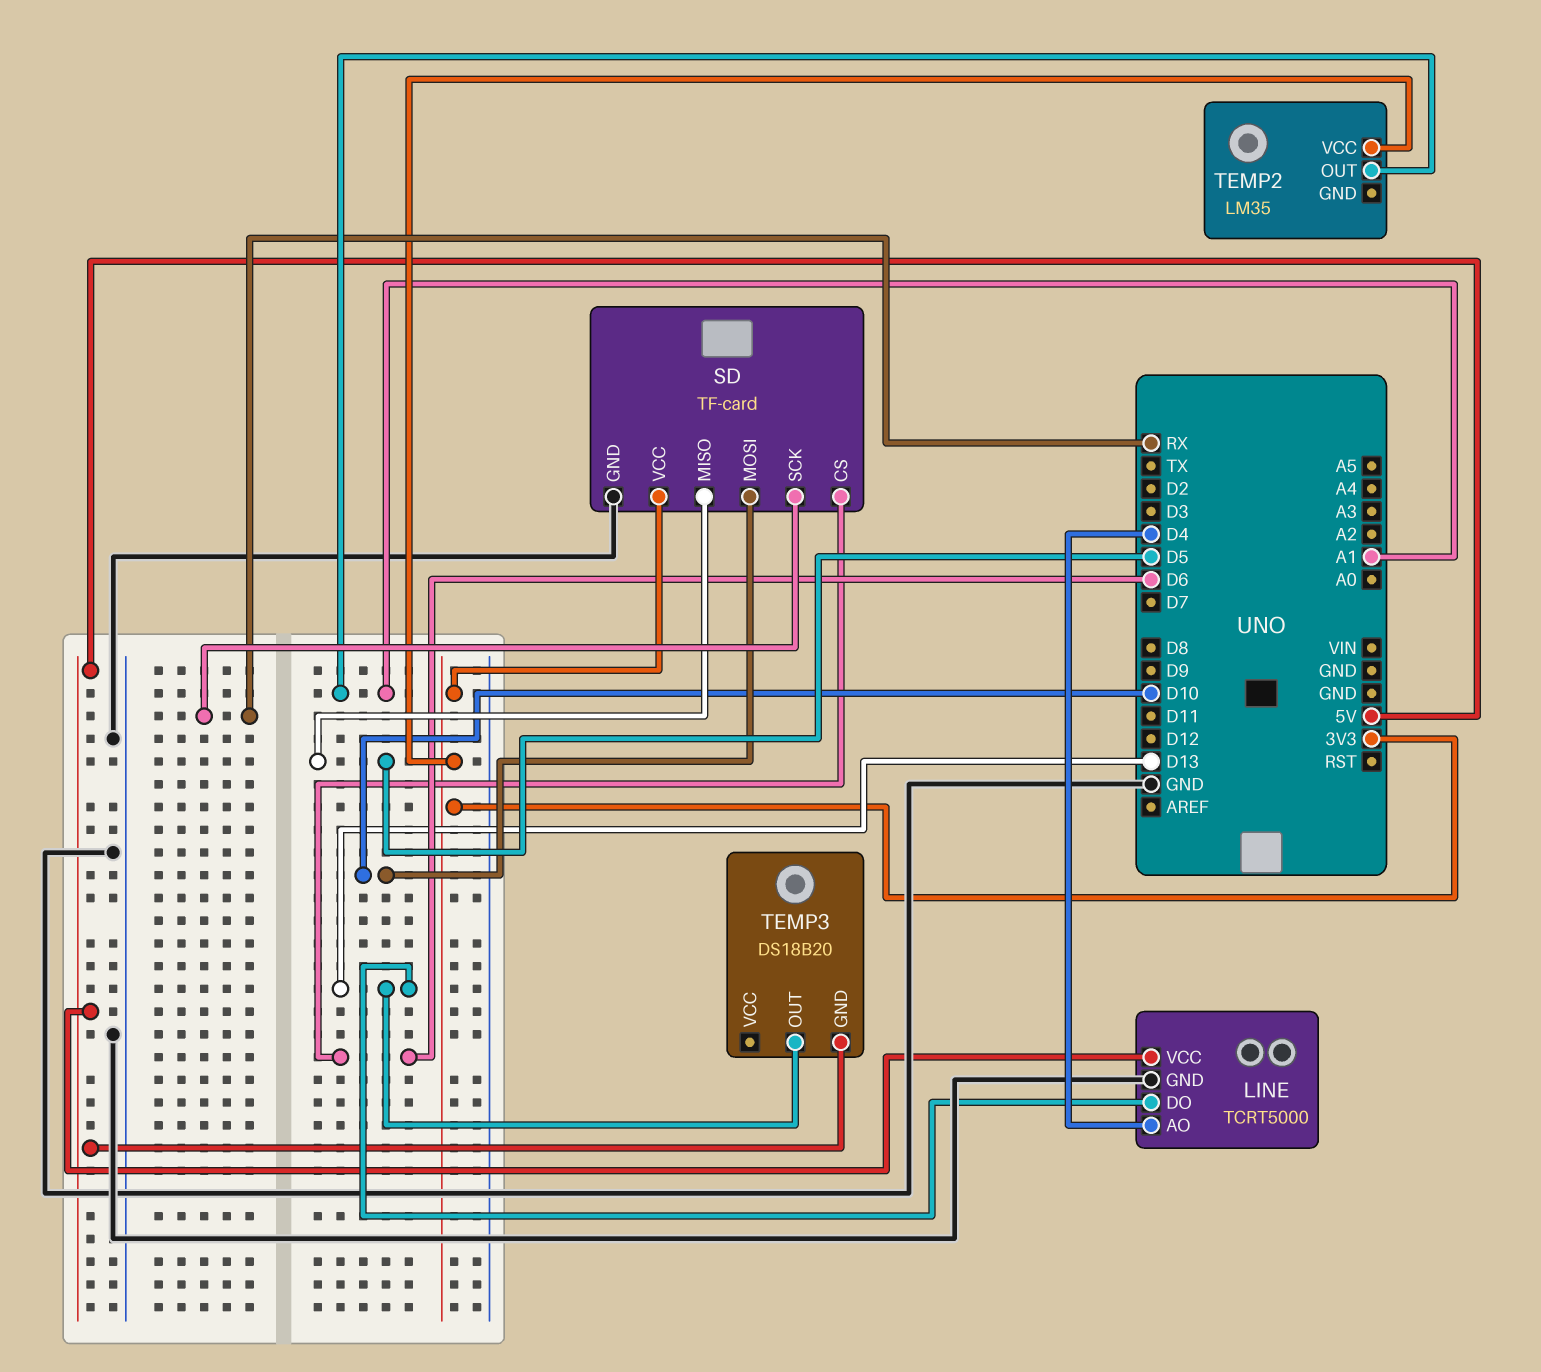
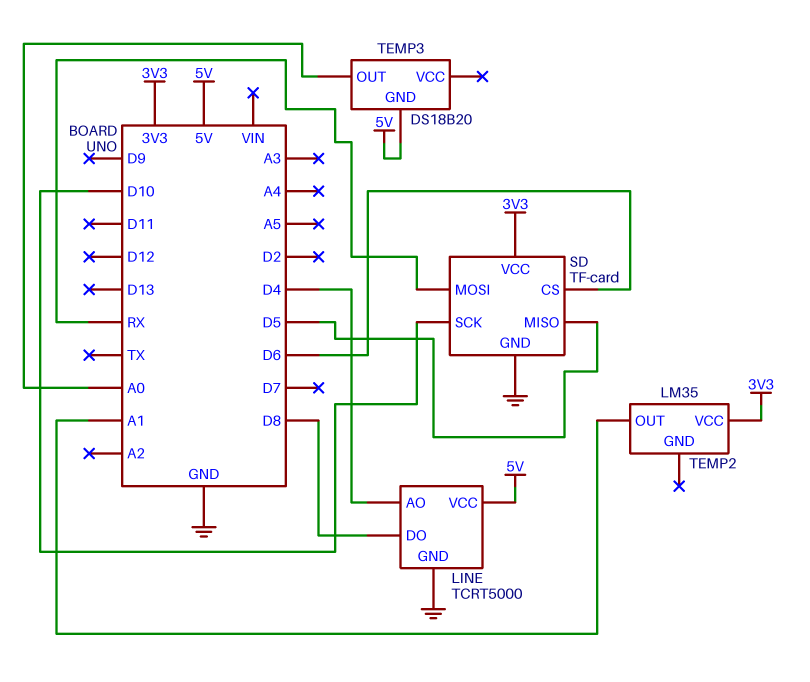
LINE pin DO: D13 -> D8
SD pin MOSI: D10 -> RX
SD pin SCK: RX -> D10
TEMP3 pin OUT: D13 -> A0

